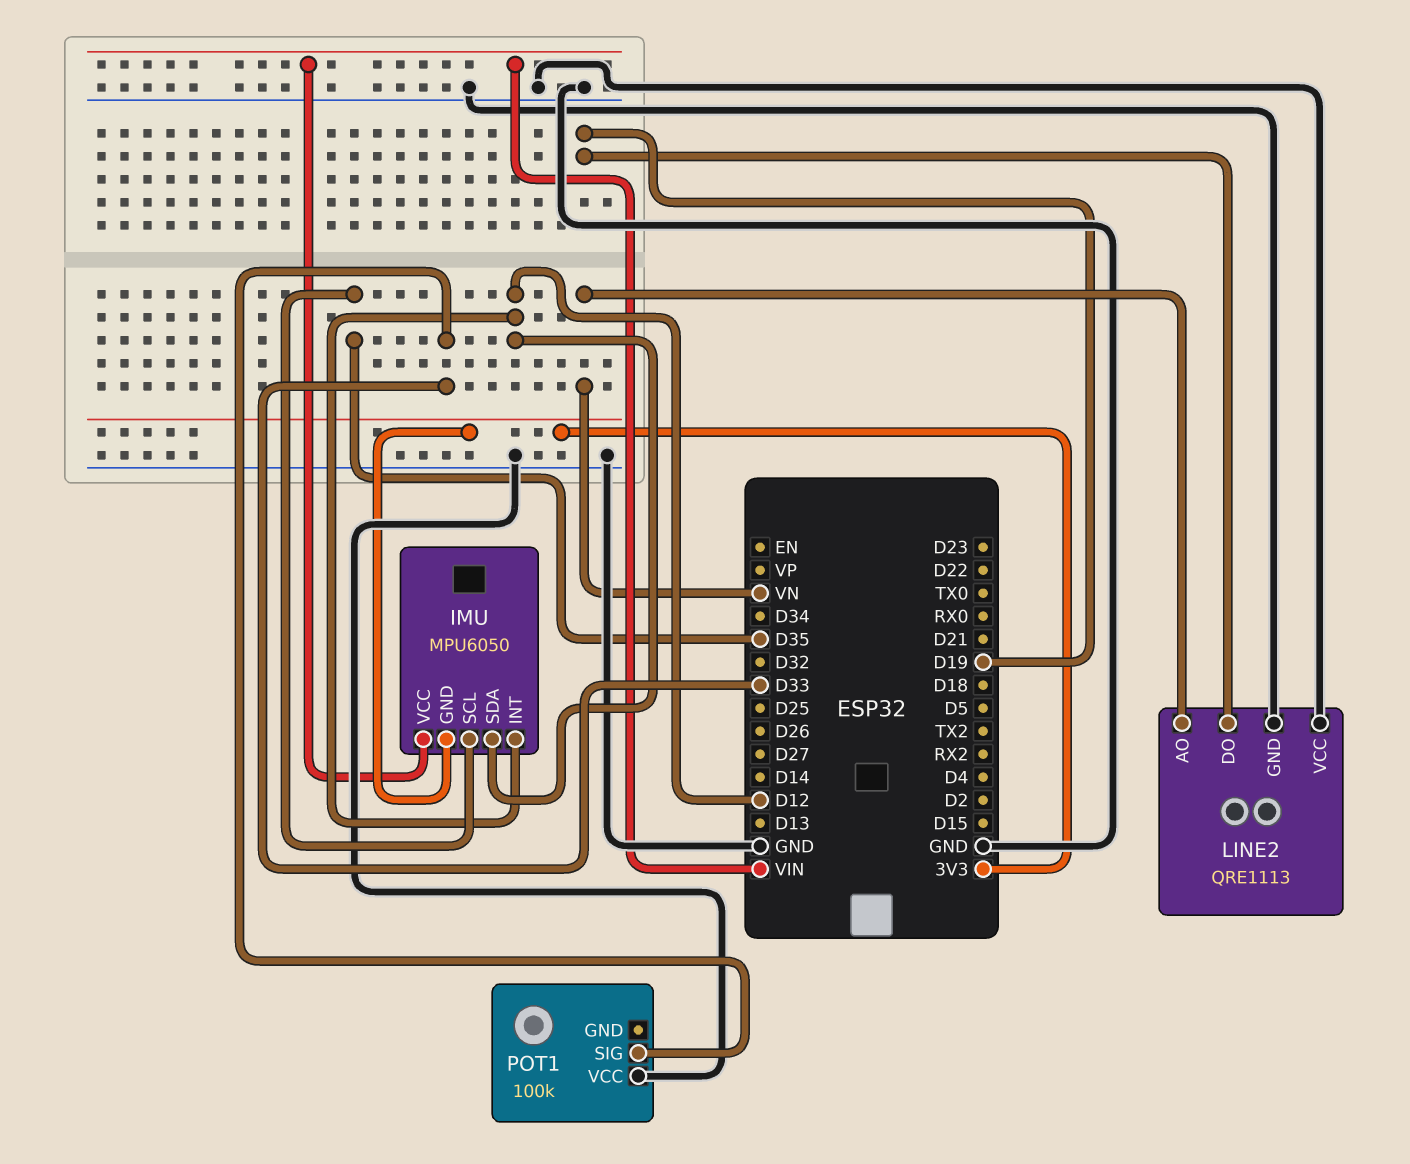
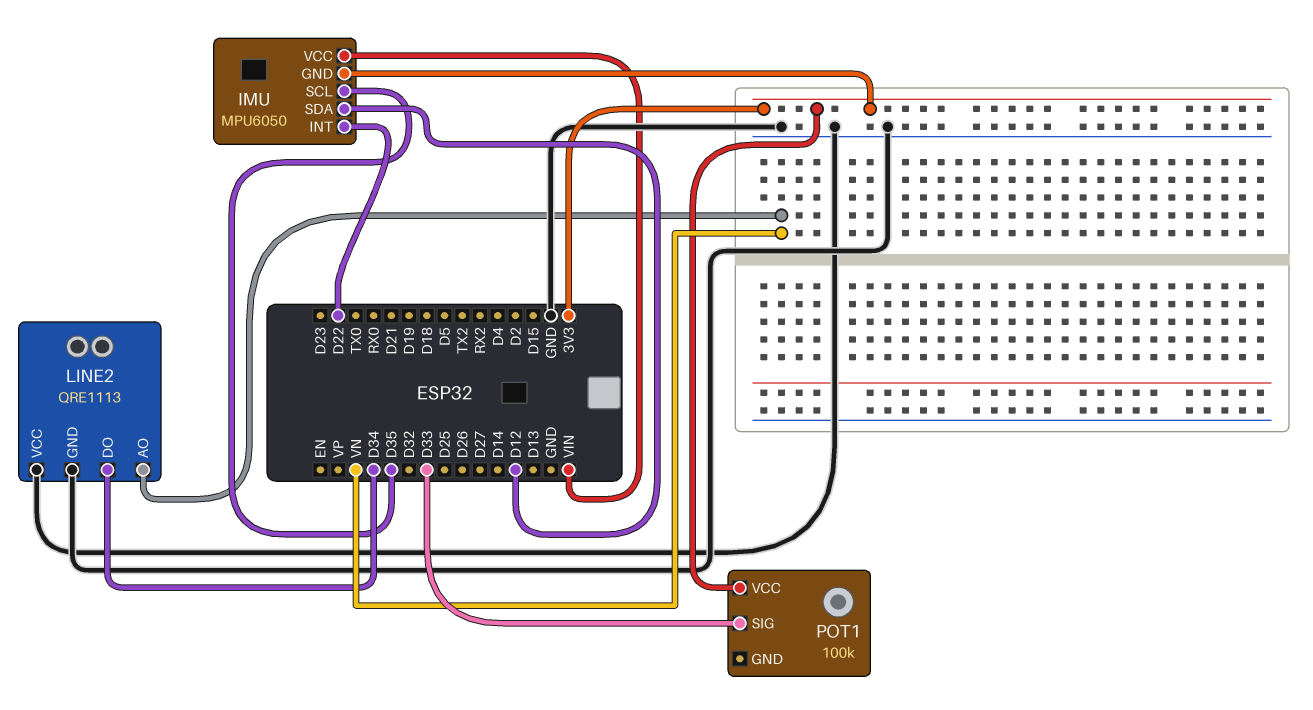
IMU pin INT: D12 -> D22
LINE2 pin DO: D19 -> D34
POT1 pin VCC: GND -> 3V3

